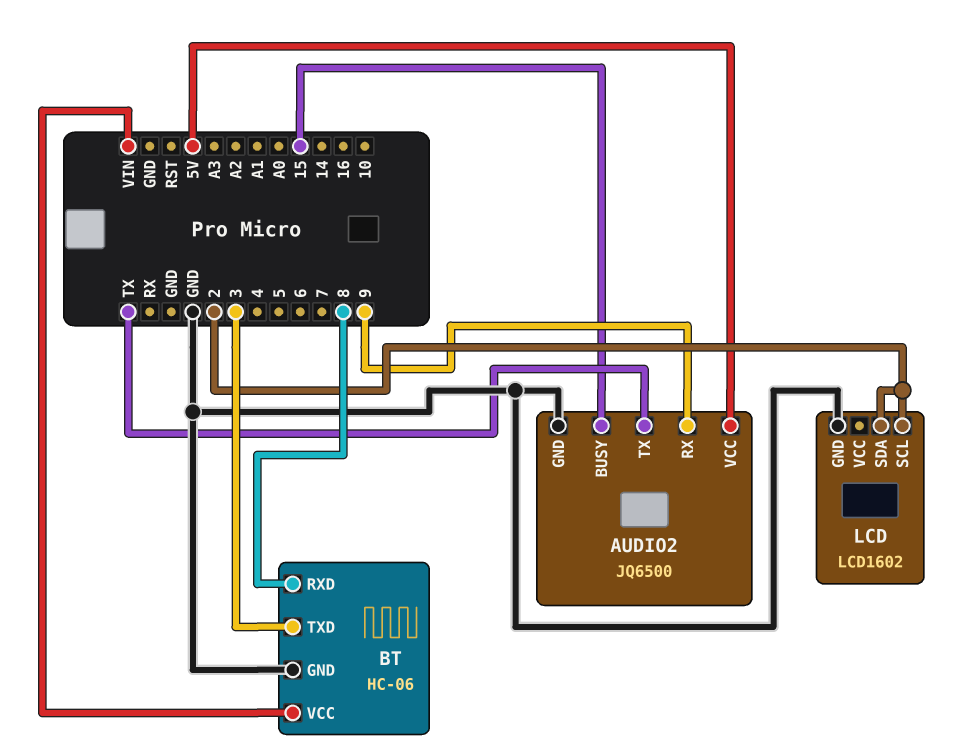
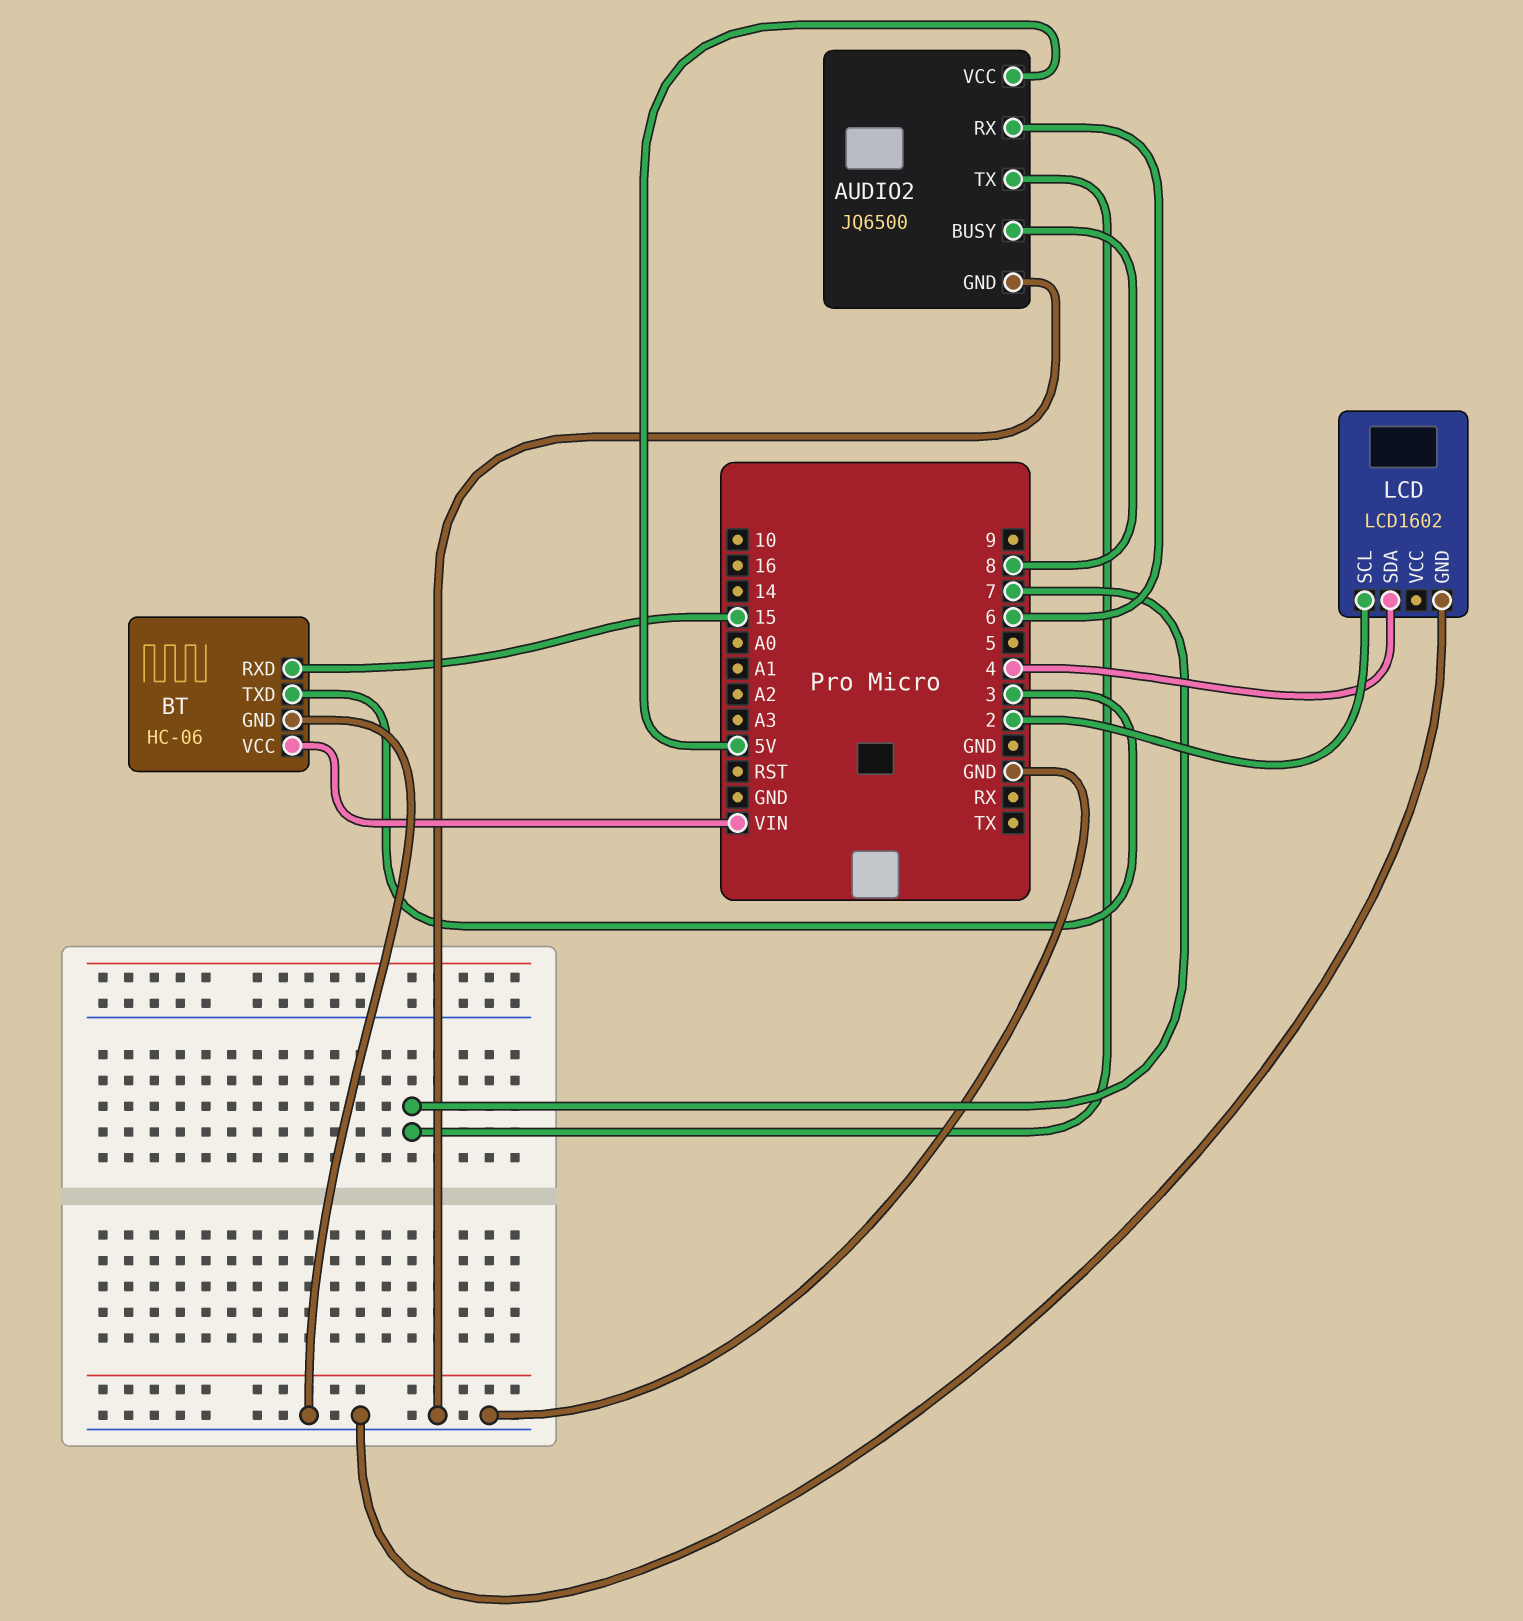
AUDIO2 pin BUSY: 15 -> 8
AUDIO2 pin RX: 9 -> 6
AUDIO2 pin TX: TX -> 7
BT pin RXD: 8 -> 15
LCD pin SDA: 2 -> 4

